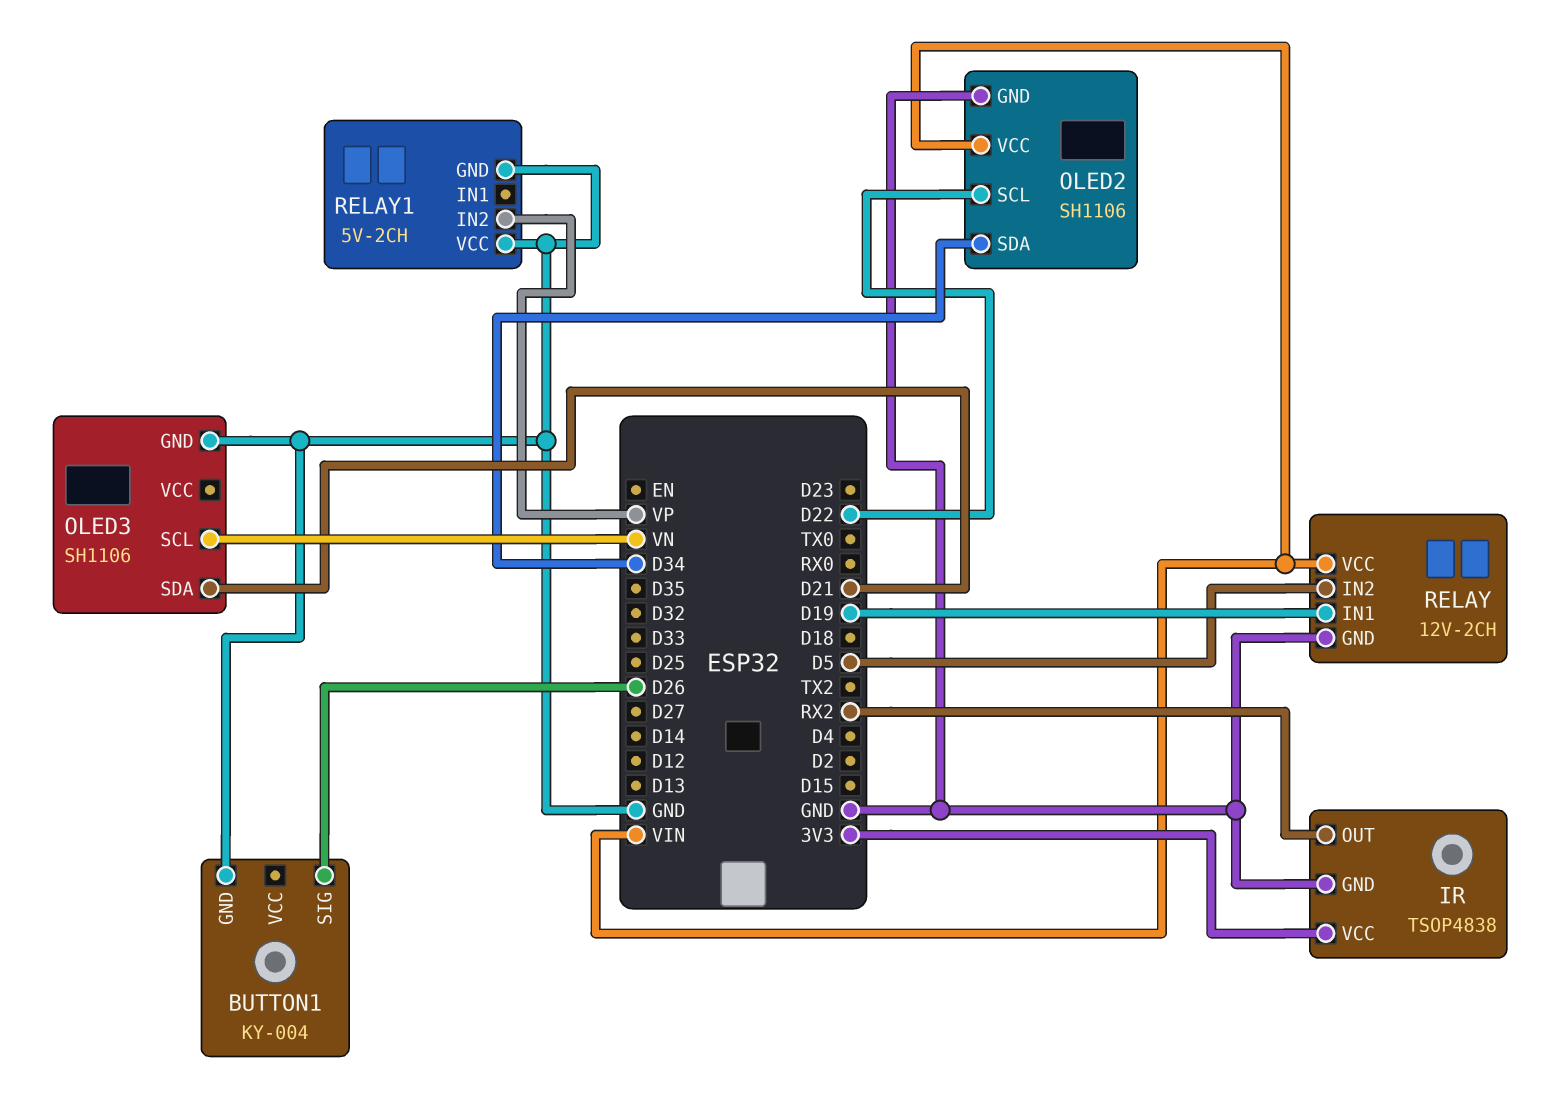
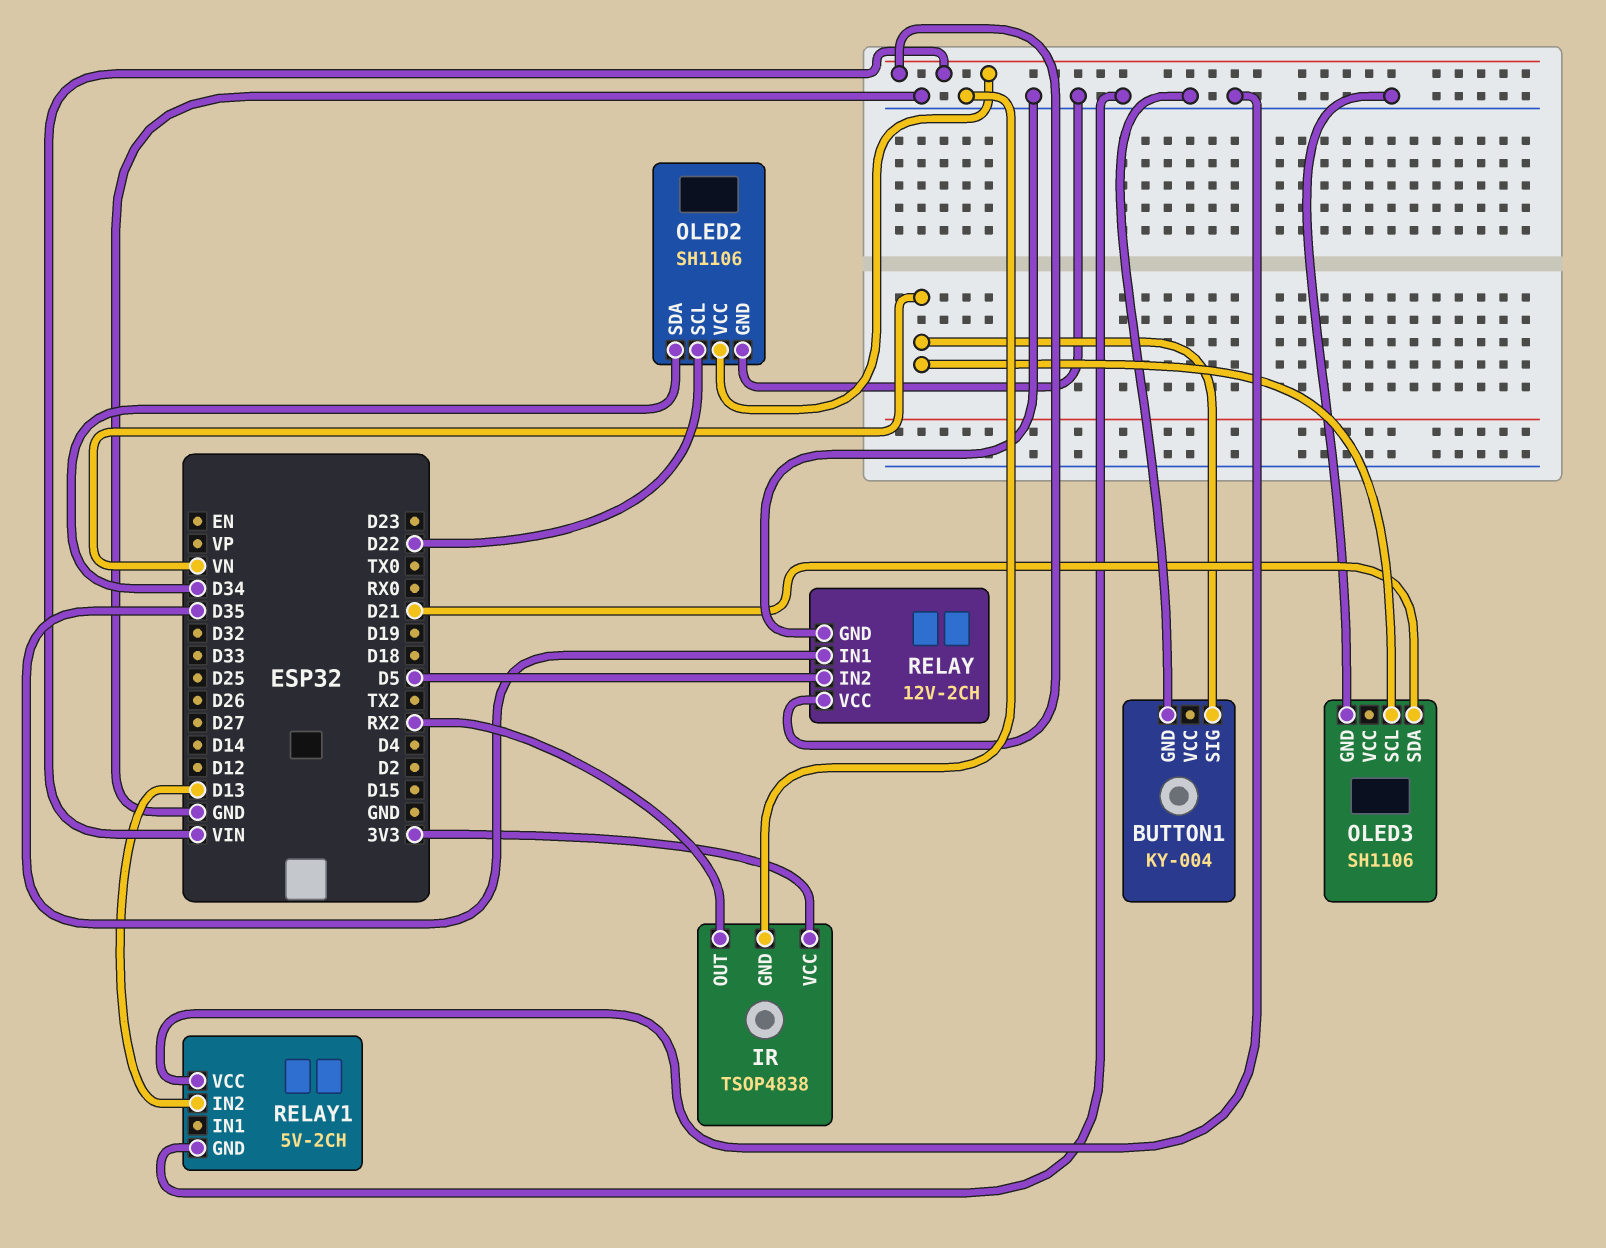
BUTTON1 pin SIG: D26 -> VN
RELAY pin IN1: D19 -> D35
RELAY1 pin IN2: VP -> D13

